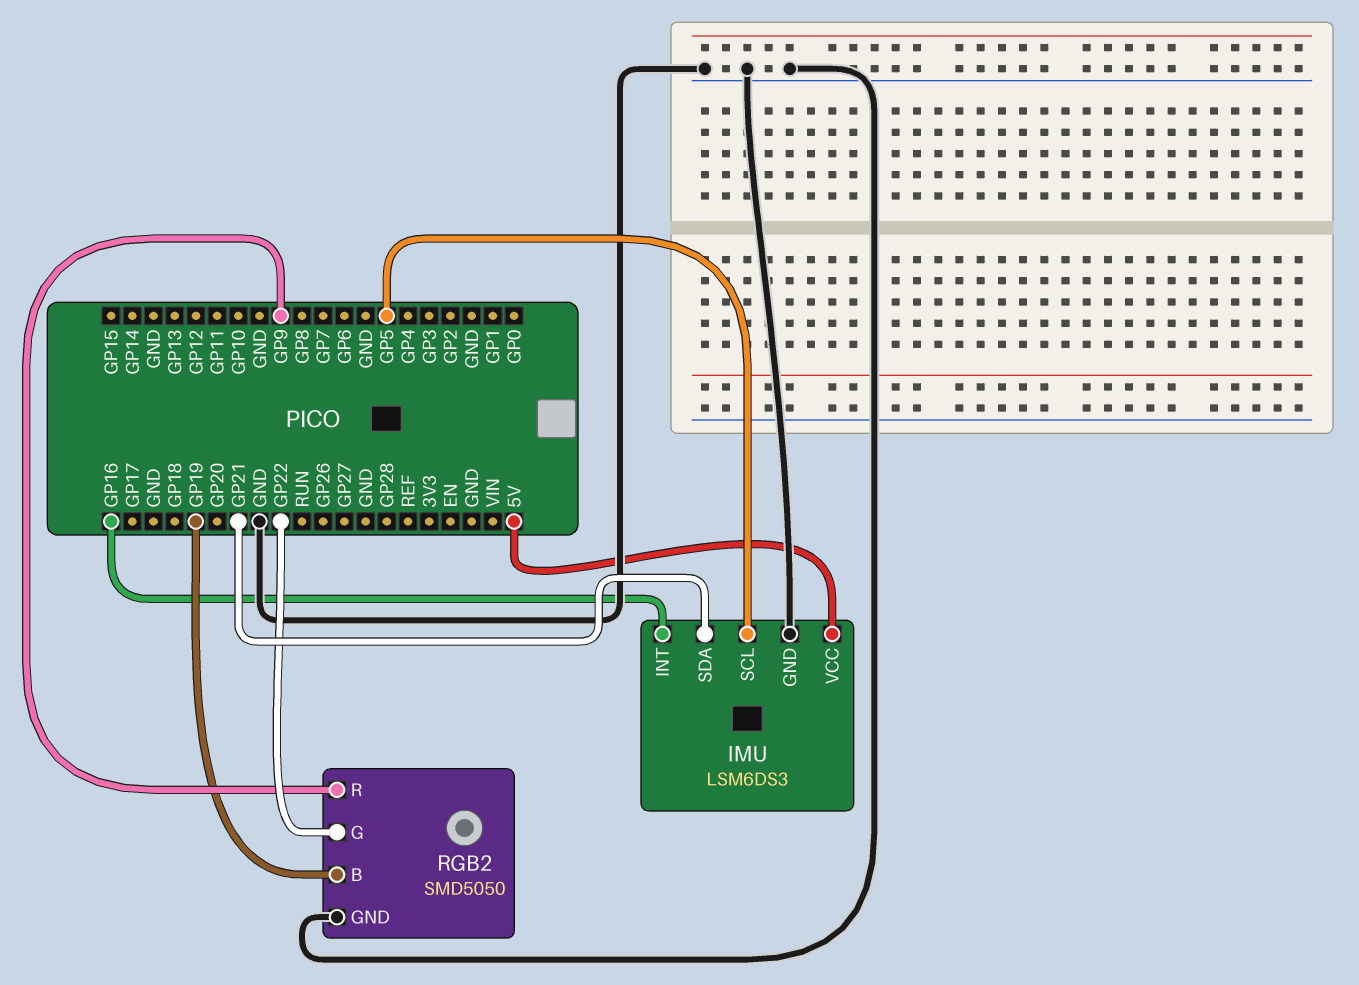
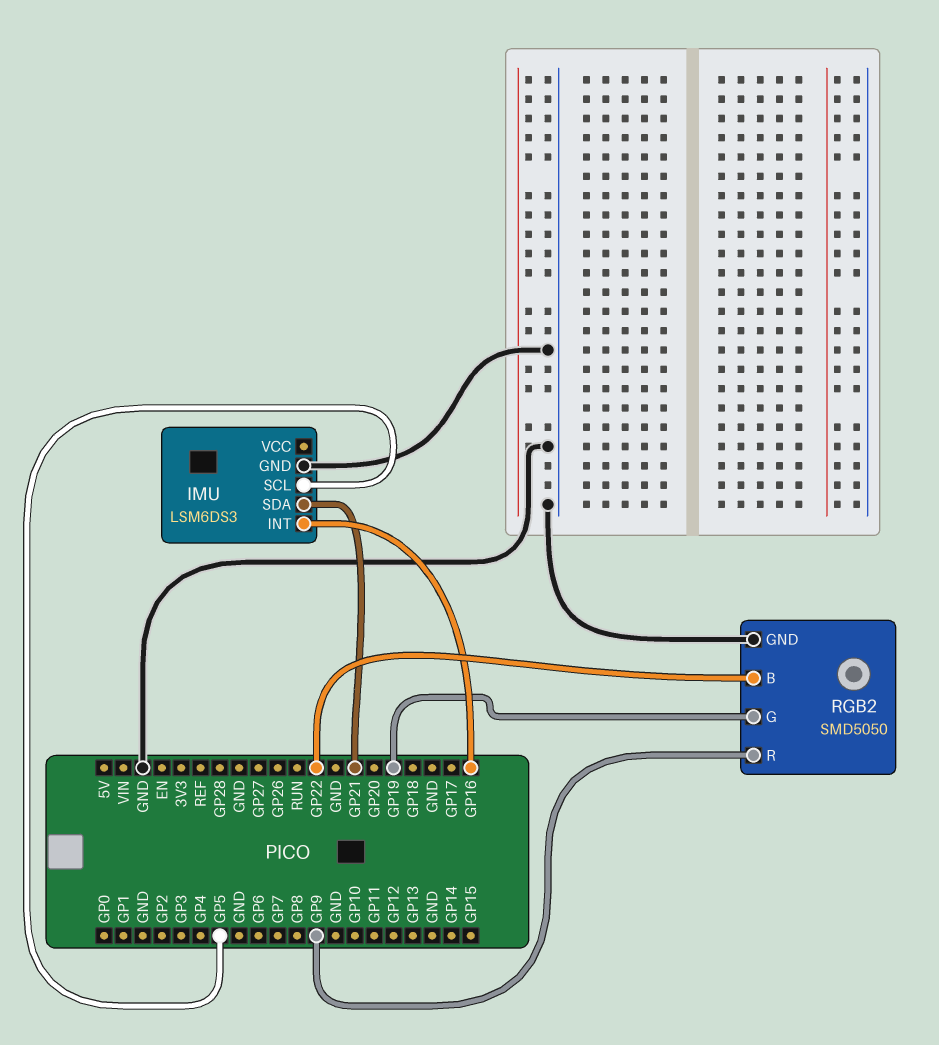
IMU pin VCC: 5V -> none
RGB2 pin B: GP19 -> GP22
RGB2 pin G: GP22 -> GP19

